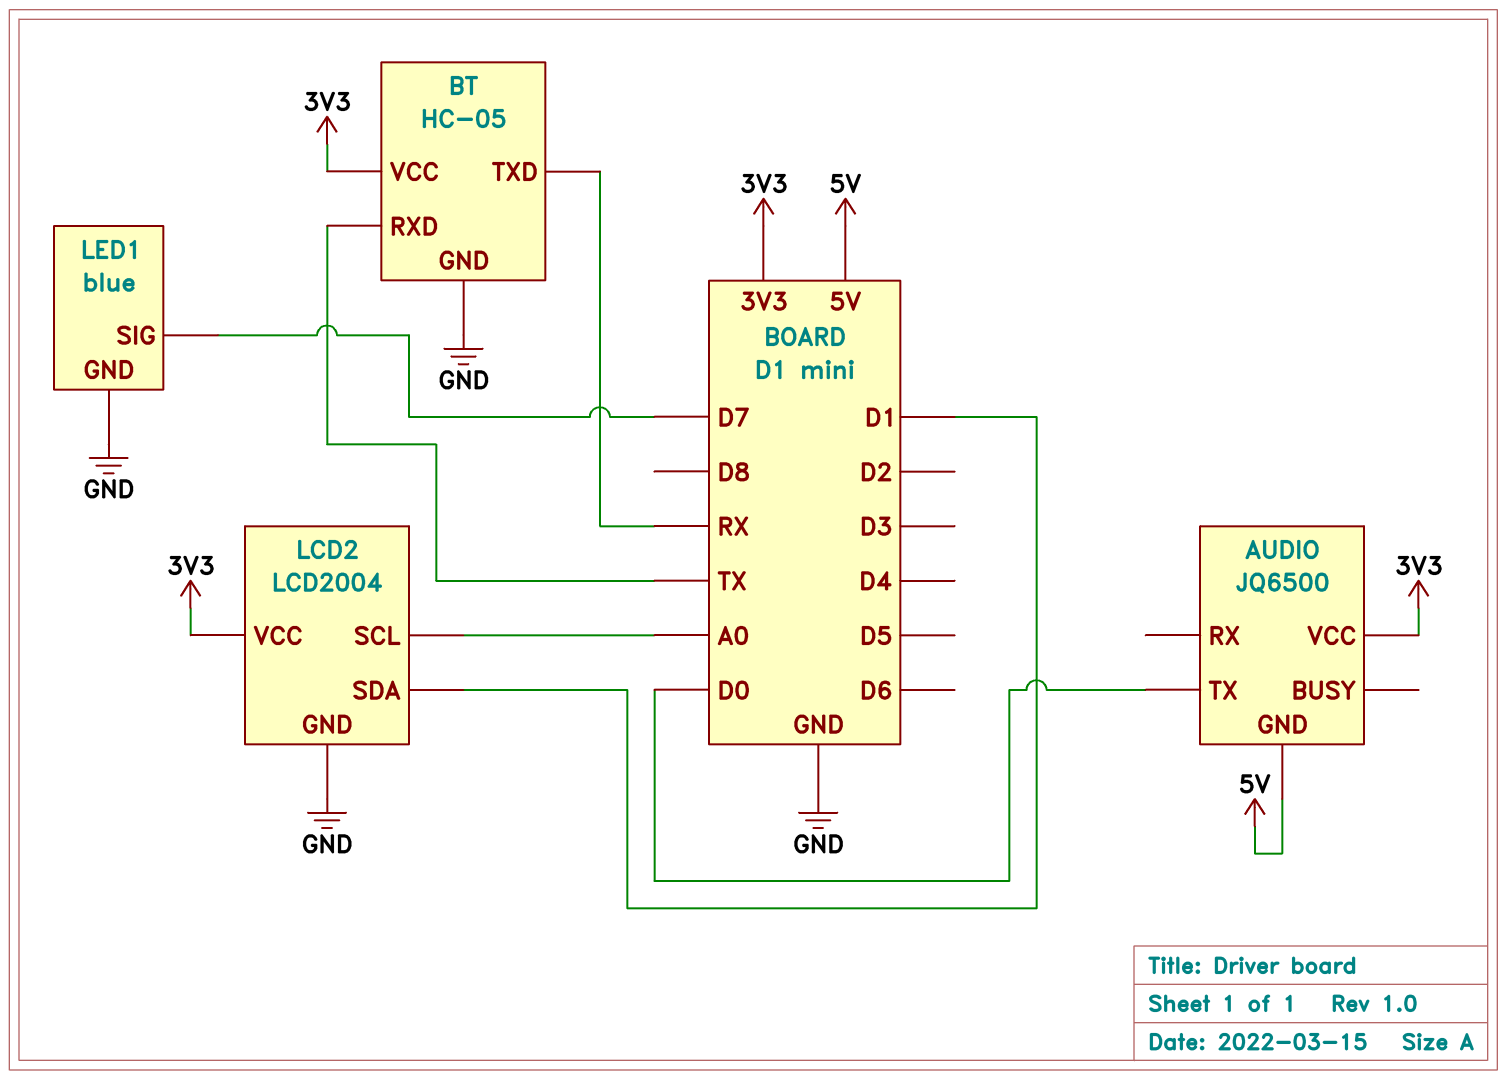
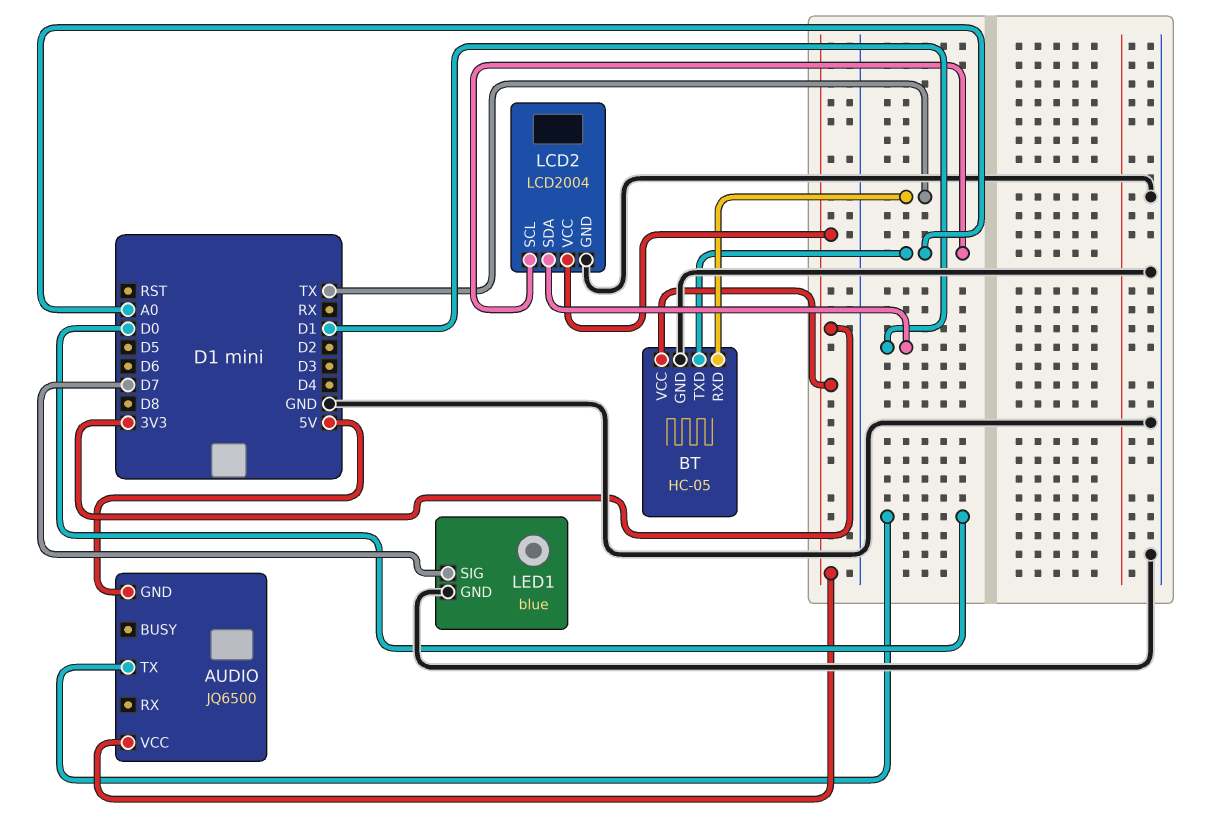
BT pin TXD: RX -> A0

